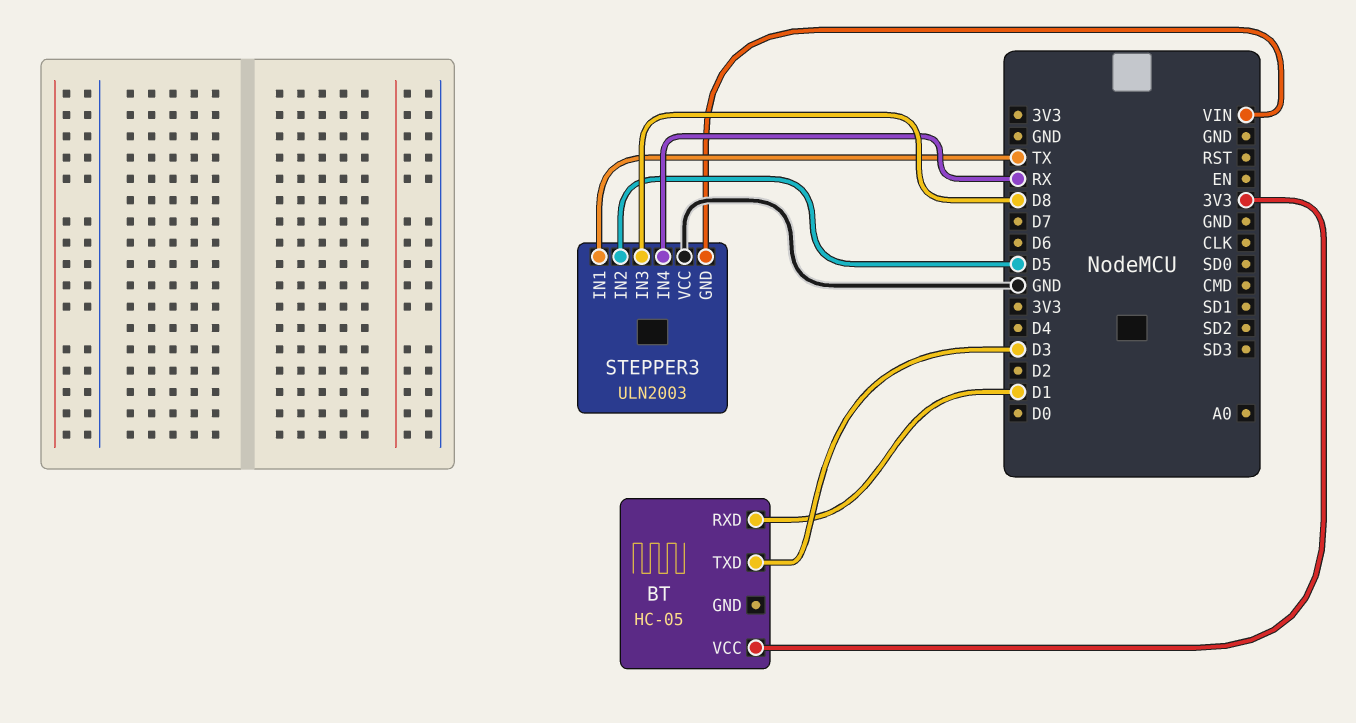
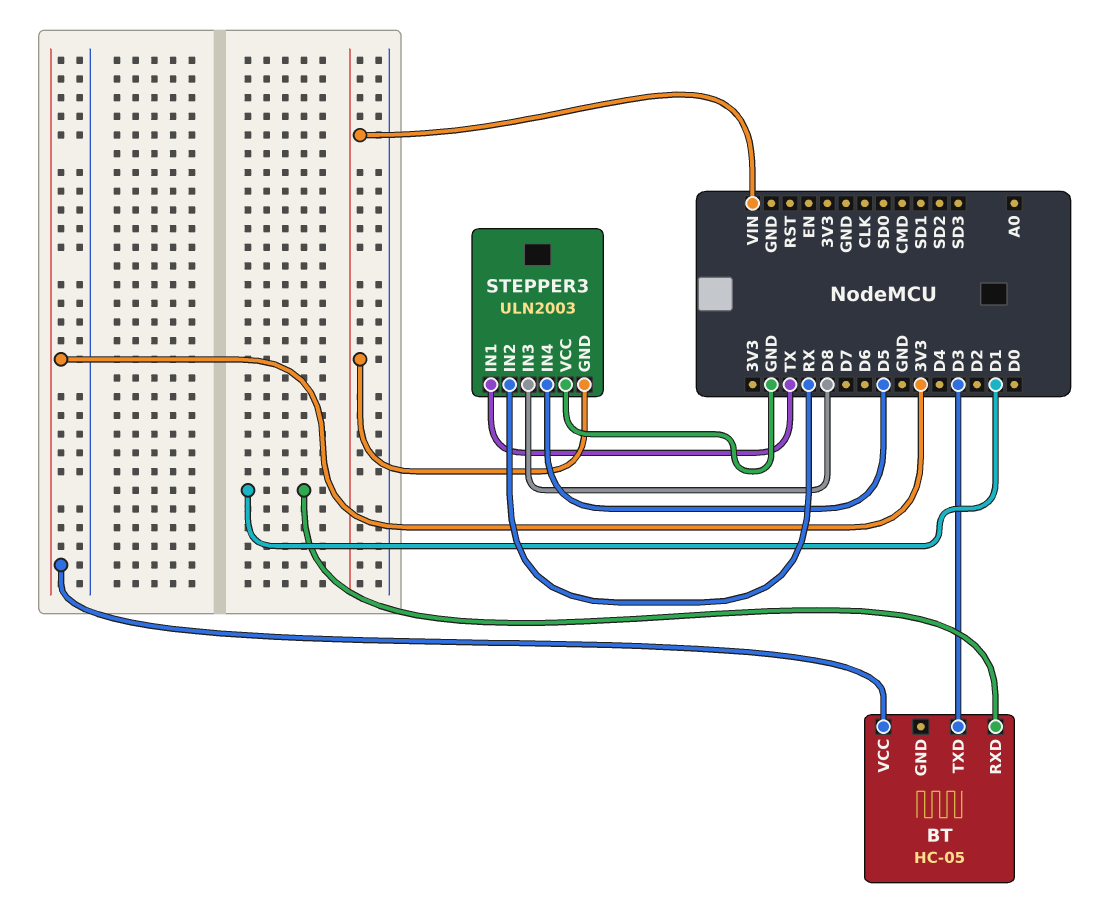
STEPPER3 pin IN2: D5 -> RX
STEPPER3 pin IN4: RX -> D5

